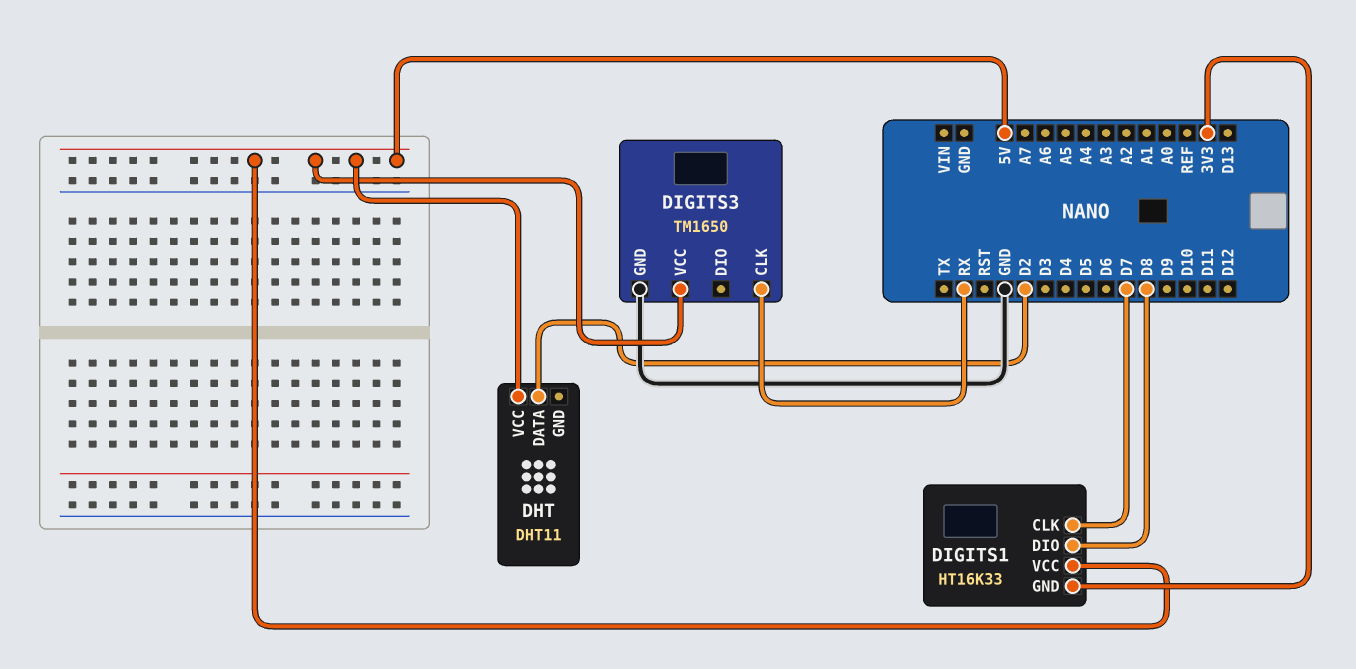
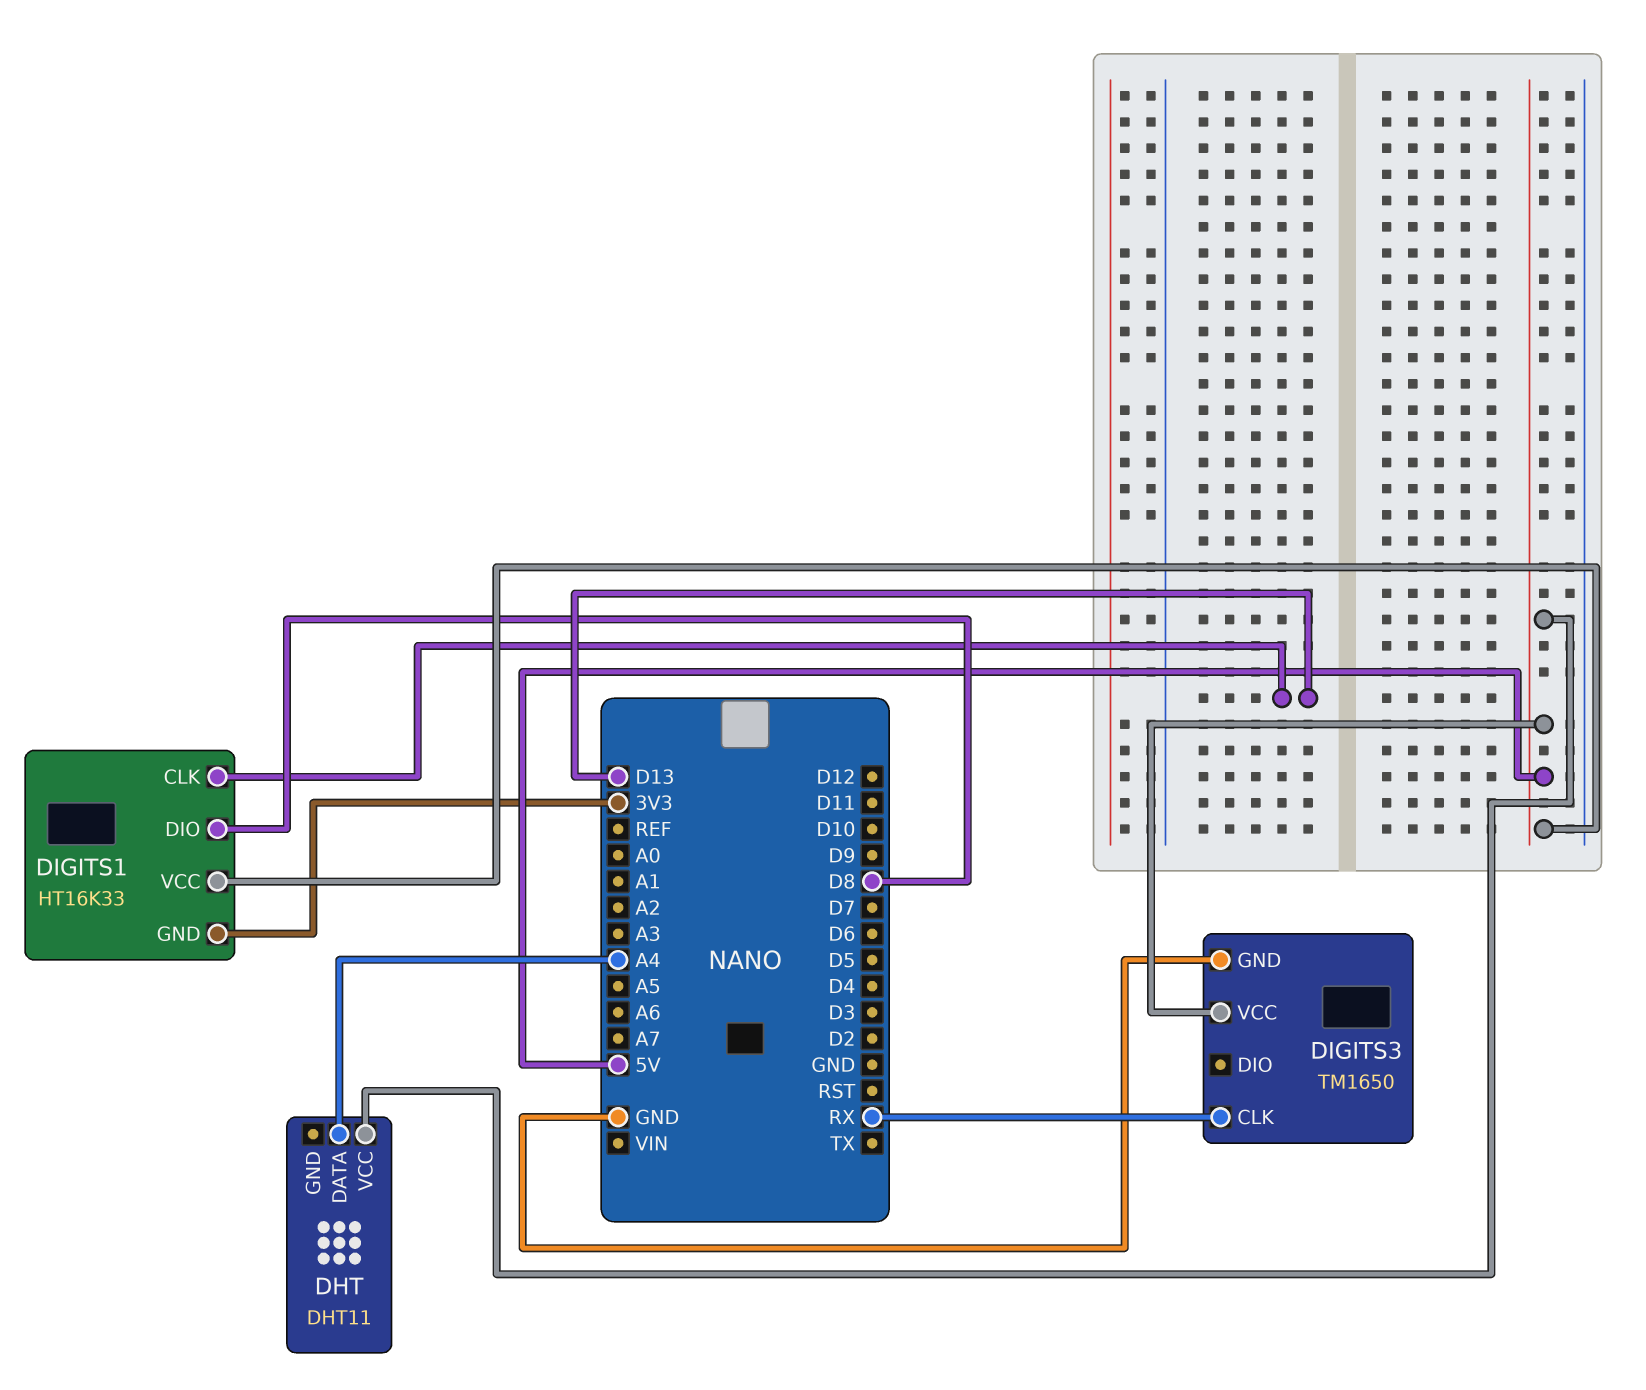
DHT pin DATA: D2 -> A4
DIGITS1 pin CLK: D7 -> D13

